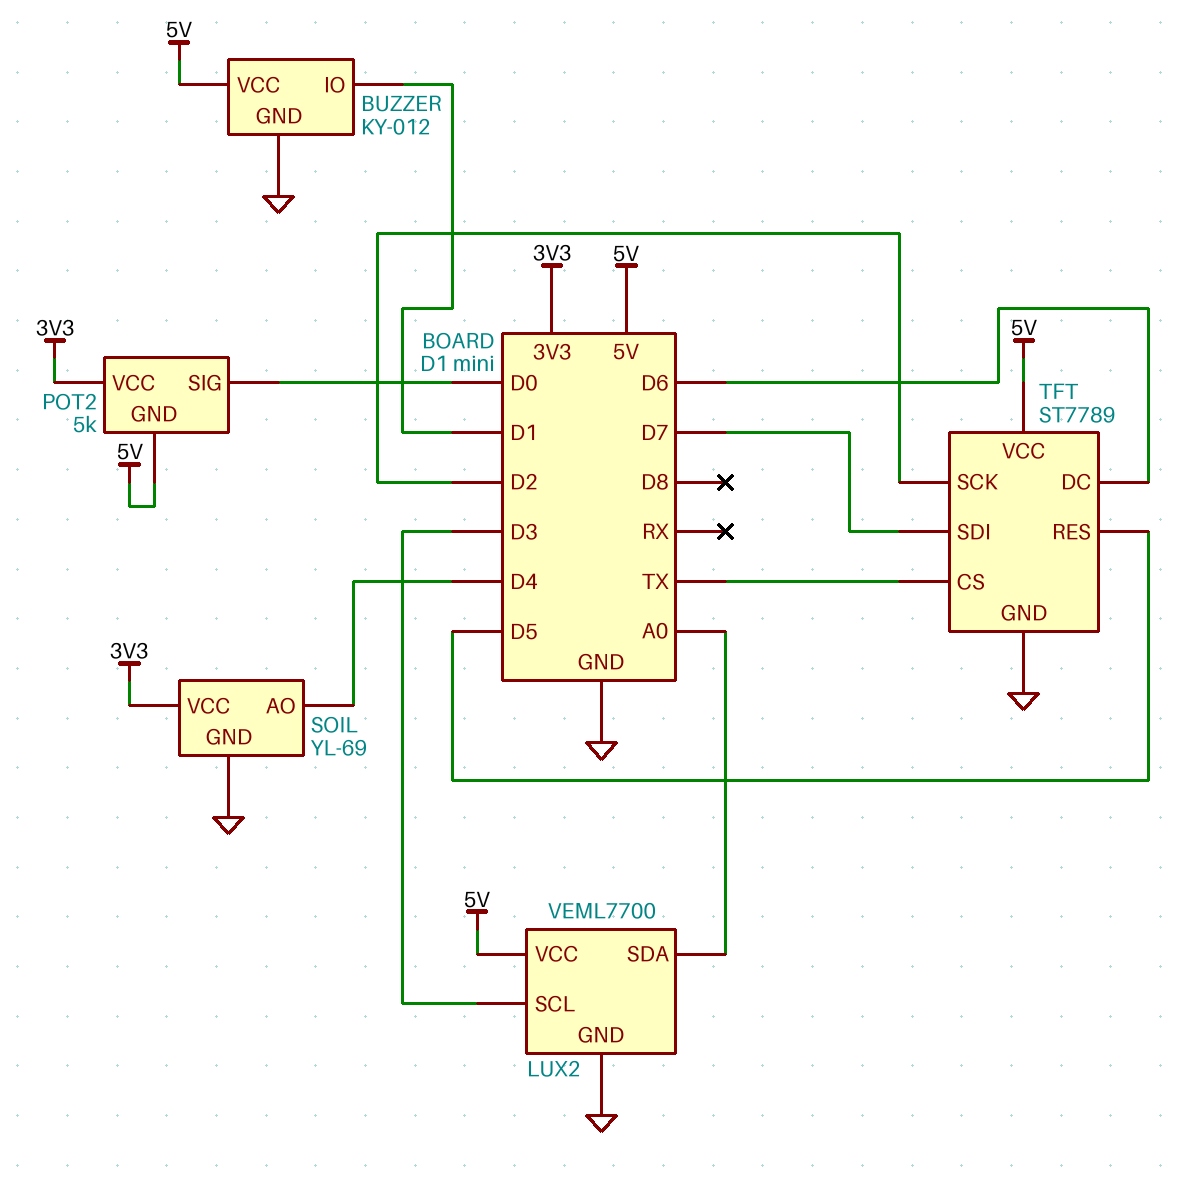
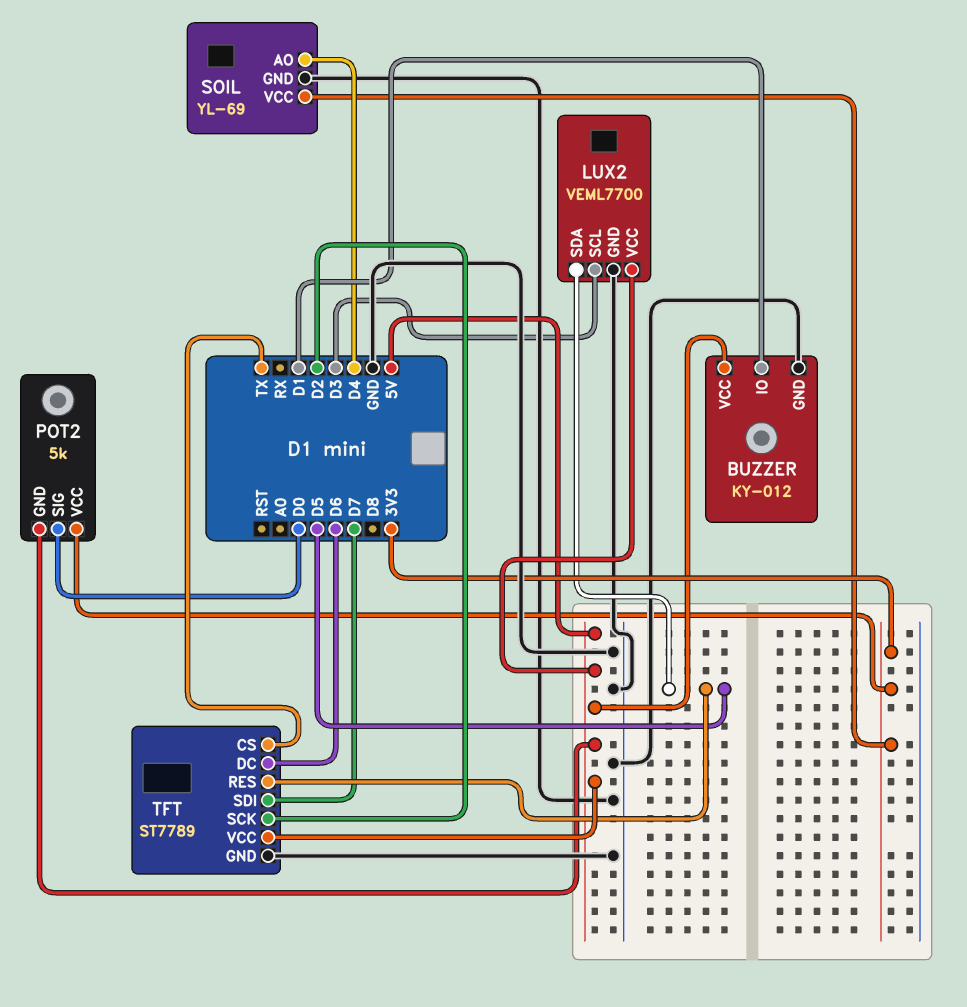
LUX2 pin SDA: A0 -> D5

